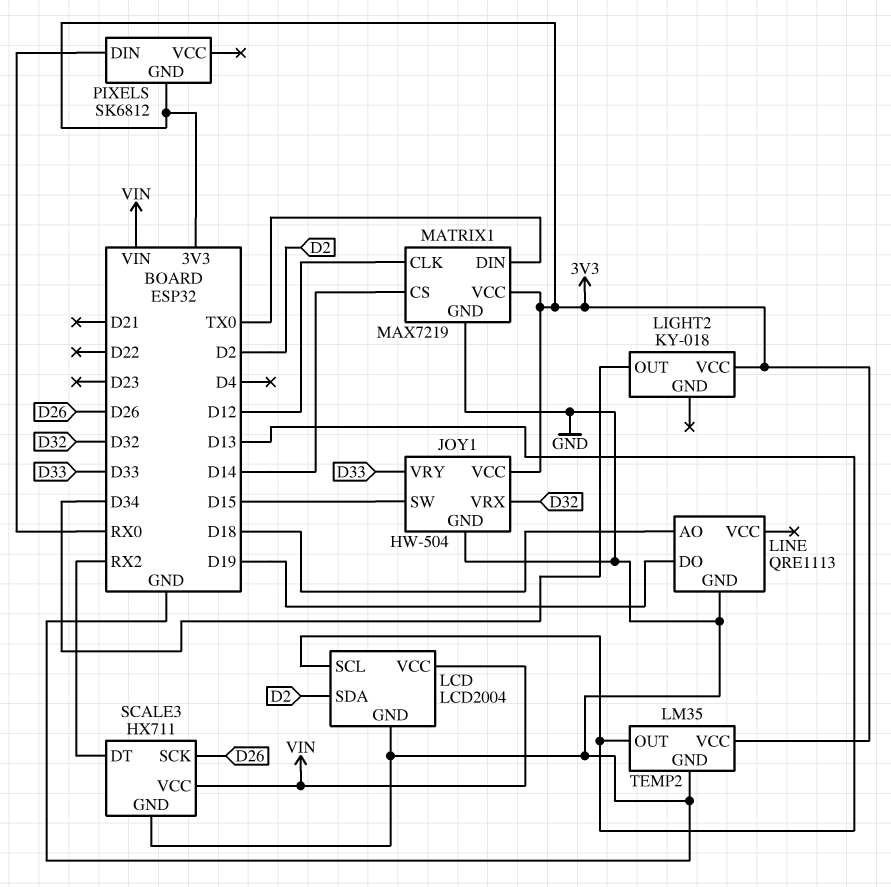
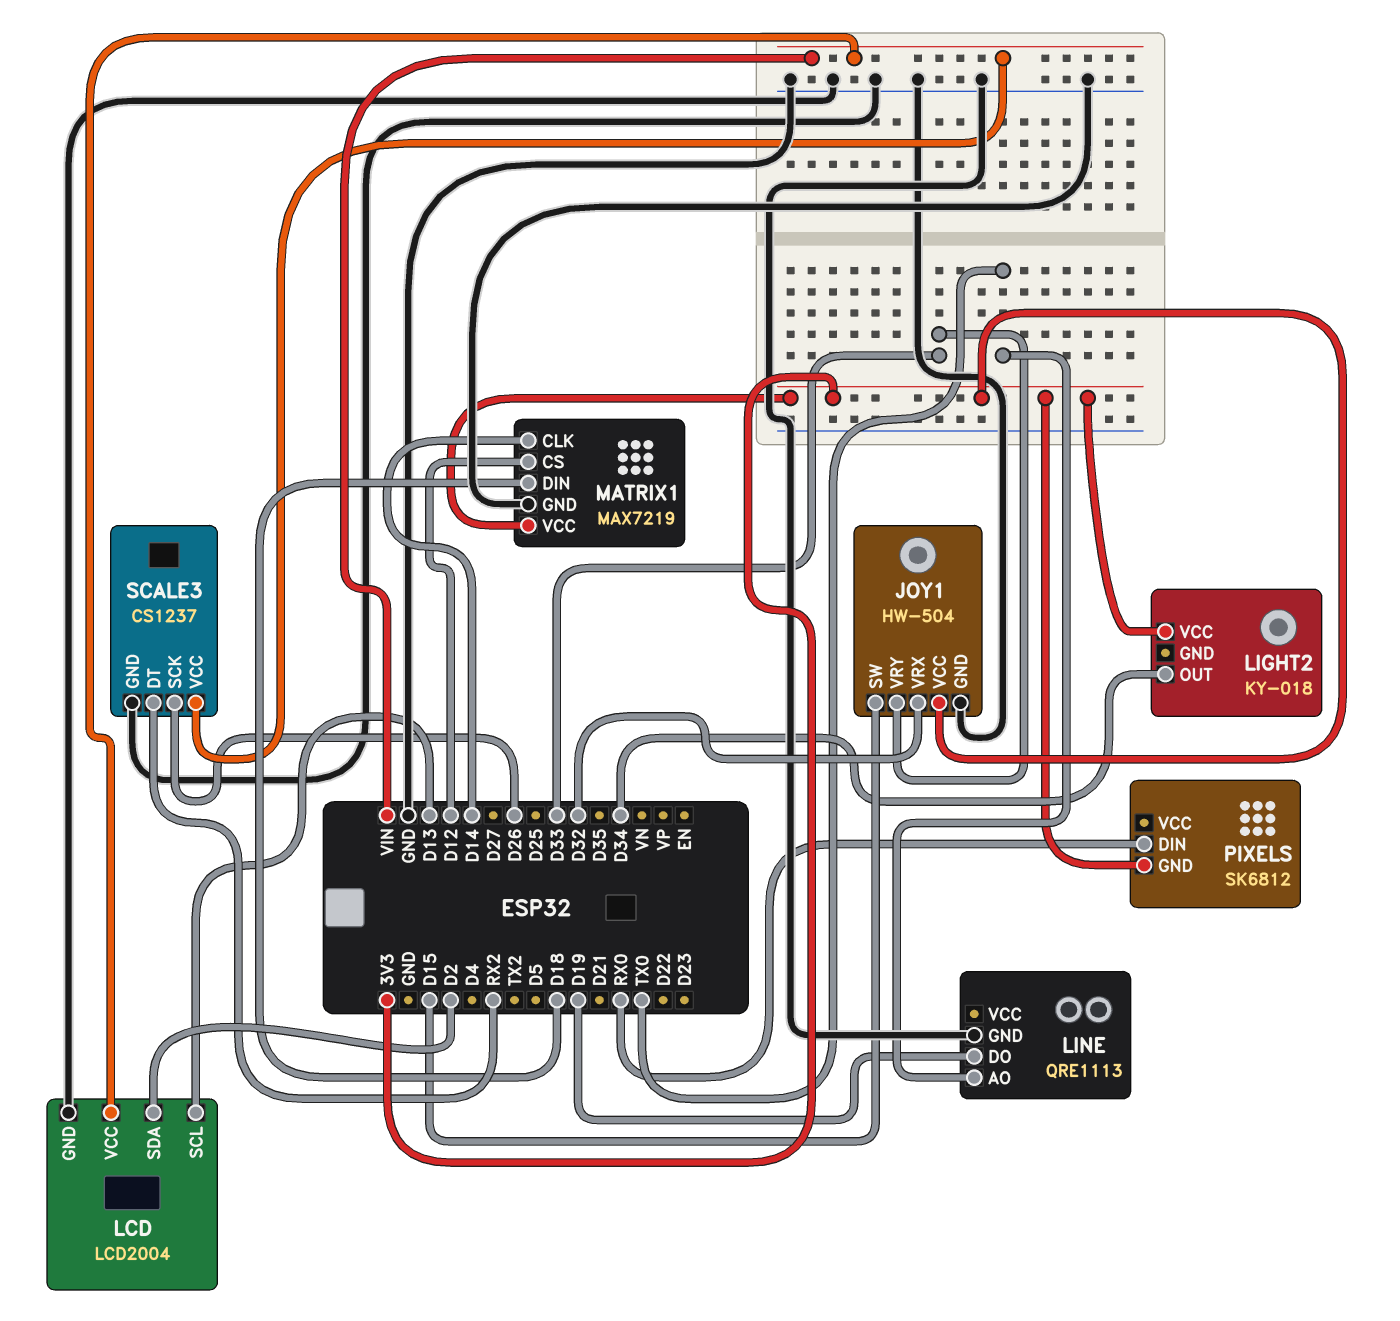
LINE pin AO: D18 -> TX0
MATRIX1 pin CLK: D12 -> D14
MATRIX1 pin CS: D14 -> D12
MATRIX1 pin DIN: TX0 -> D18
SCALE3: HX711 -> CS1237
TEMP2: LM35 -> none
TEMP2 pin GND: GND -> none
TEMP2 pin OUT: D13 -> none
TEMP2 pin VCC: 3V3 -> none

